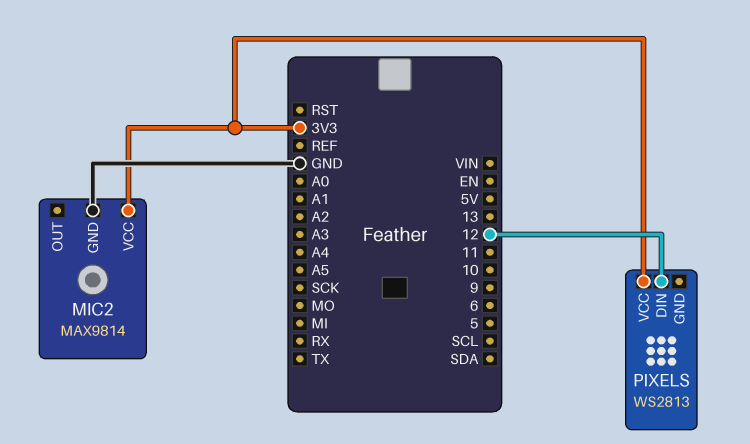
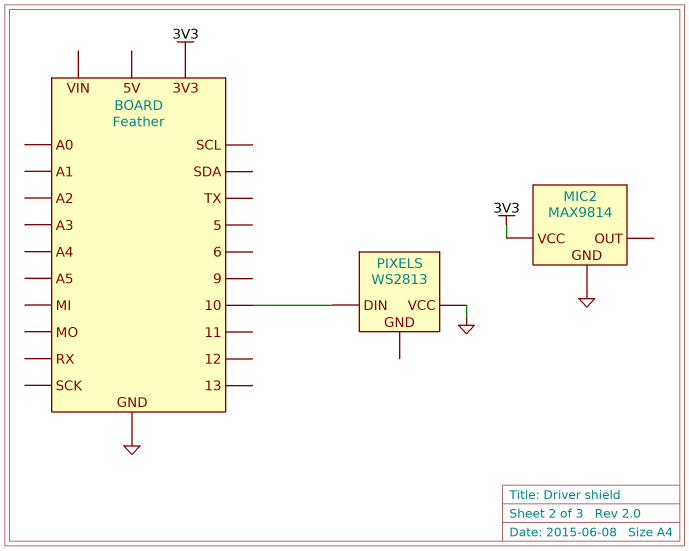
PIXELS pin DIN: 12 -> 10
PIXELS pin VCC: 3V3 -> GND

